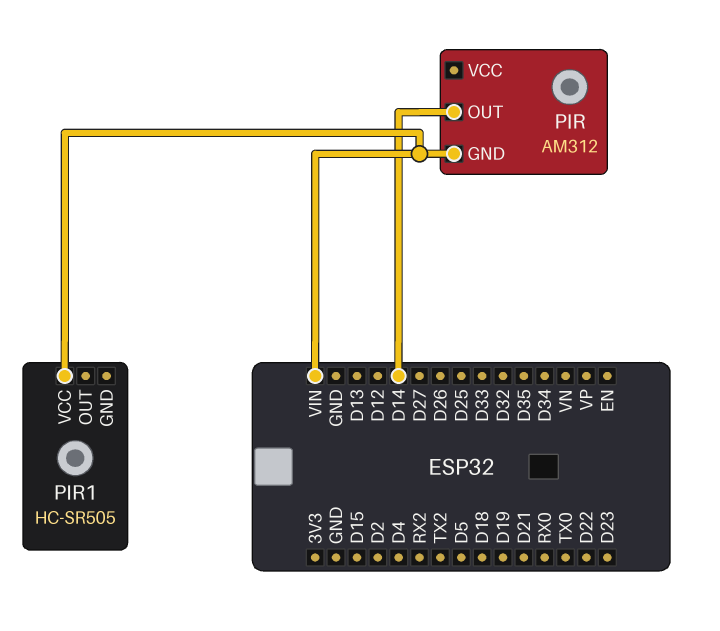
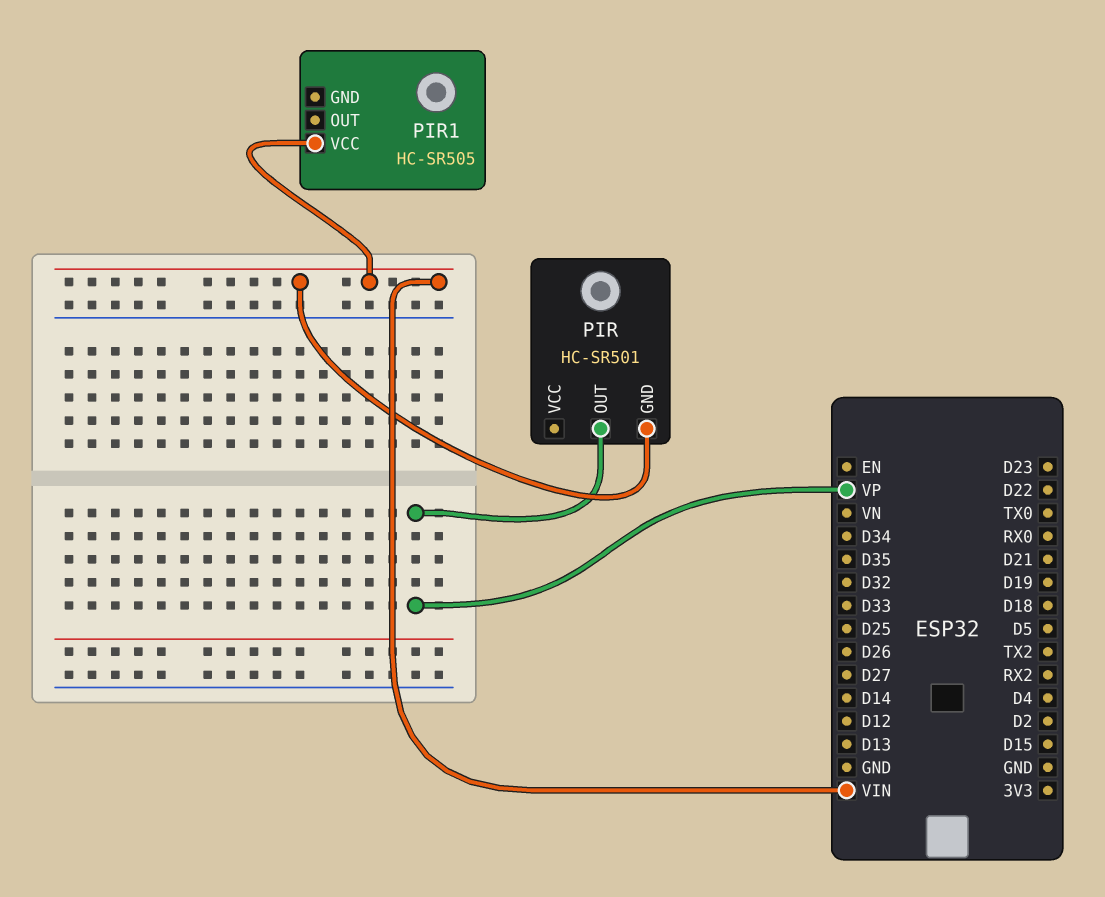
PIR: AM312 -> HC-SR501
PIR pin OUT: D14 -> VP

